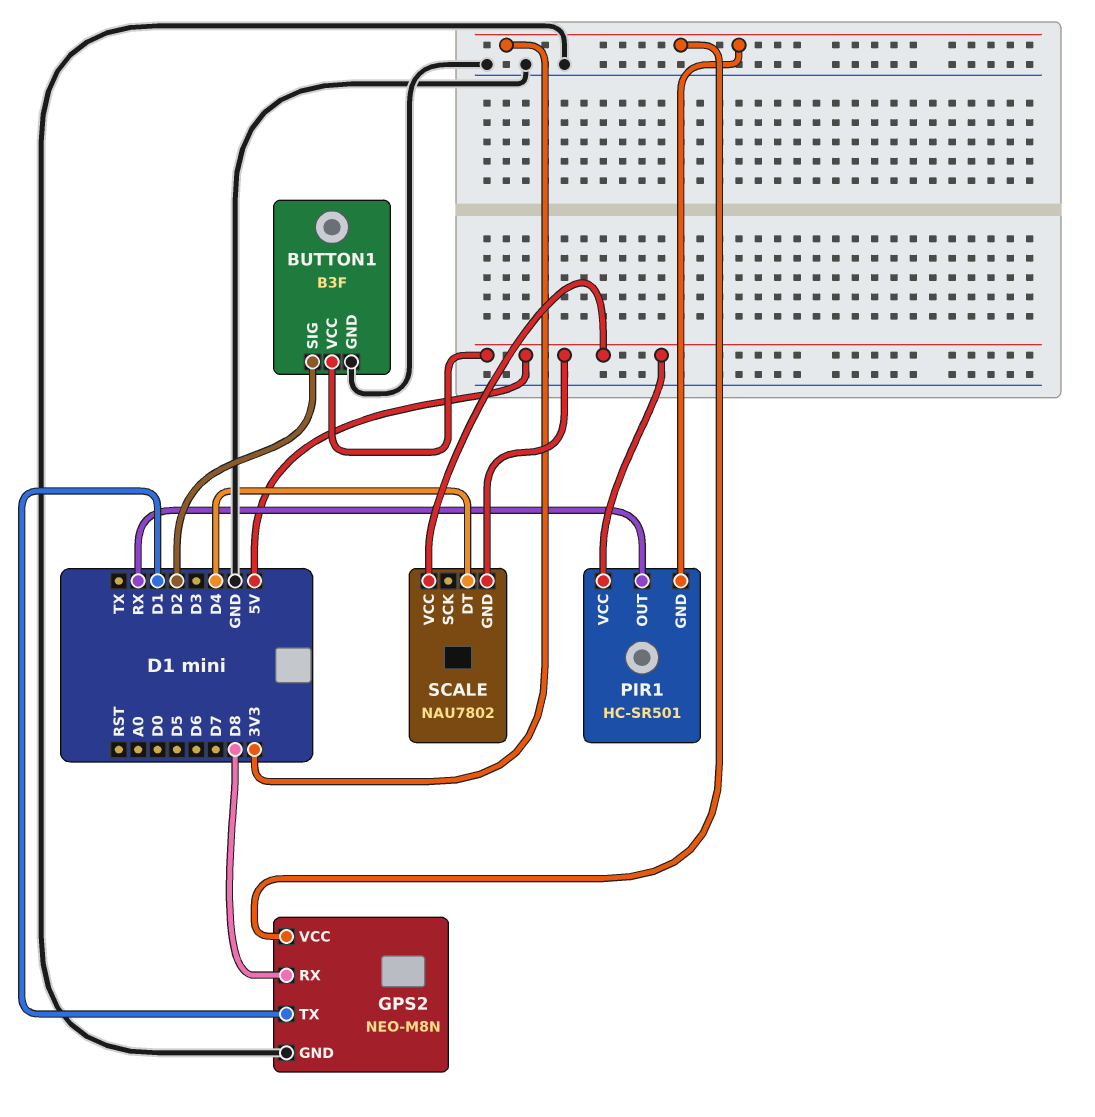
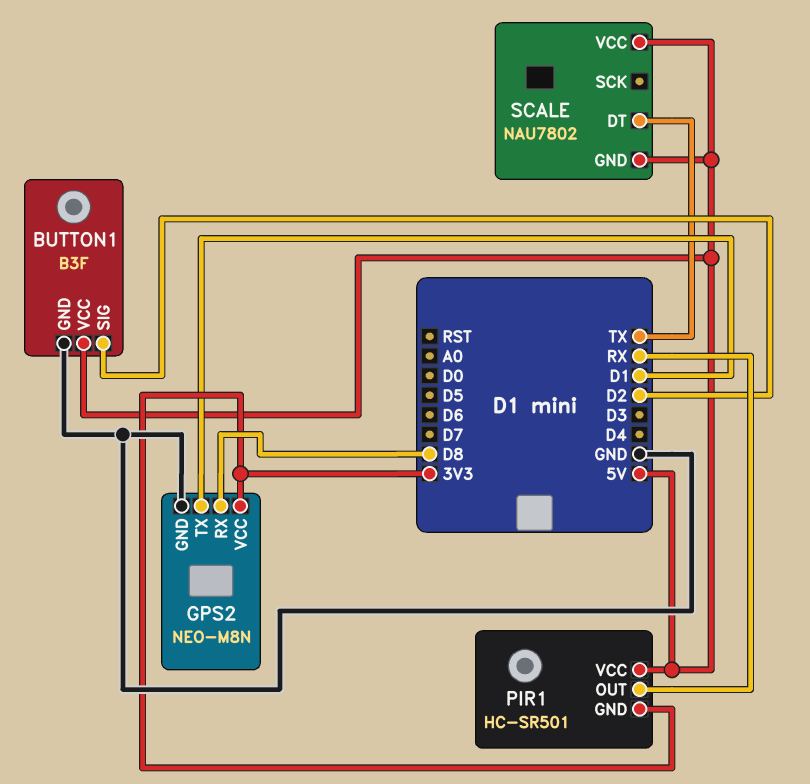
SCALE pin DT: D4 -> TX

